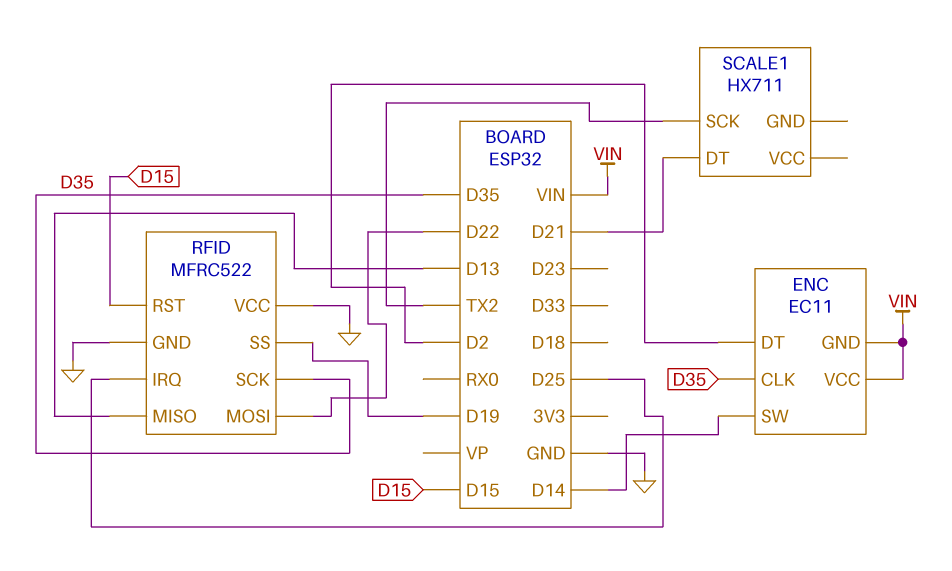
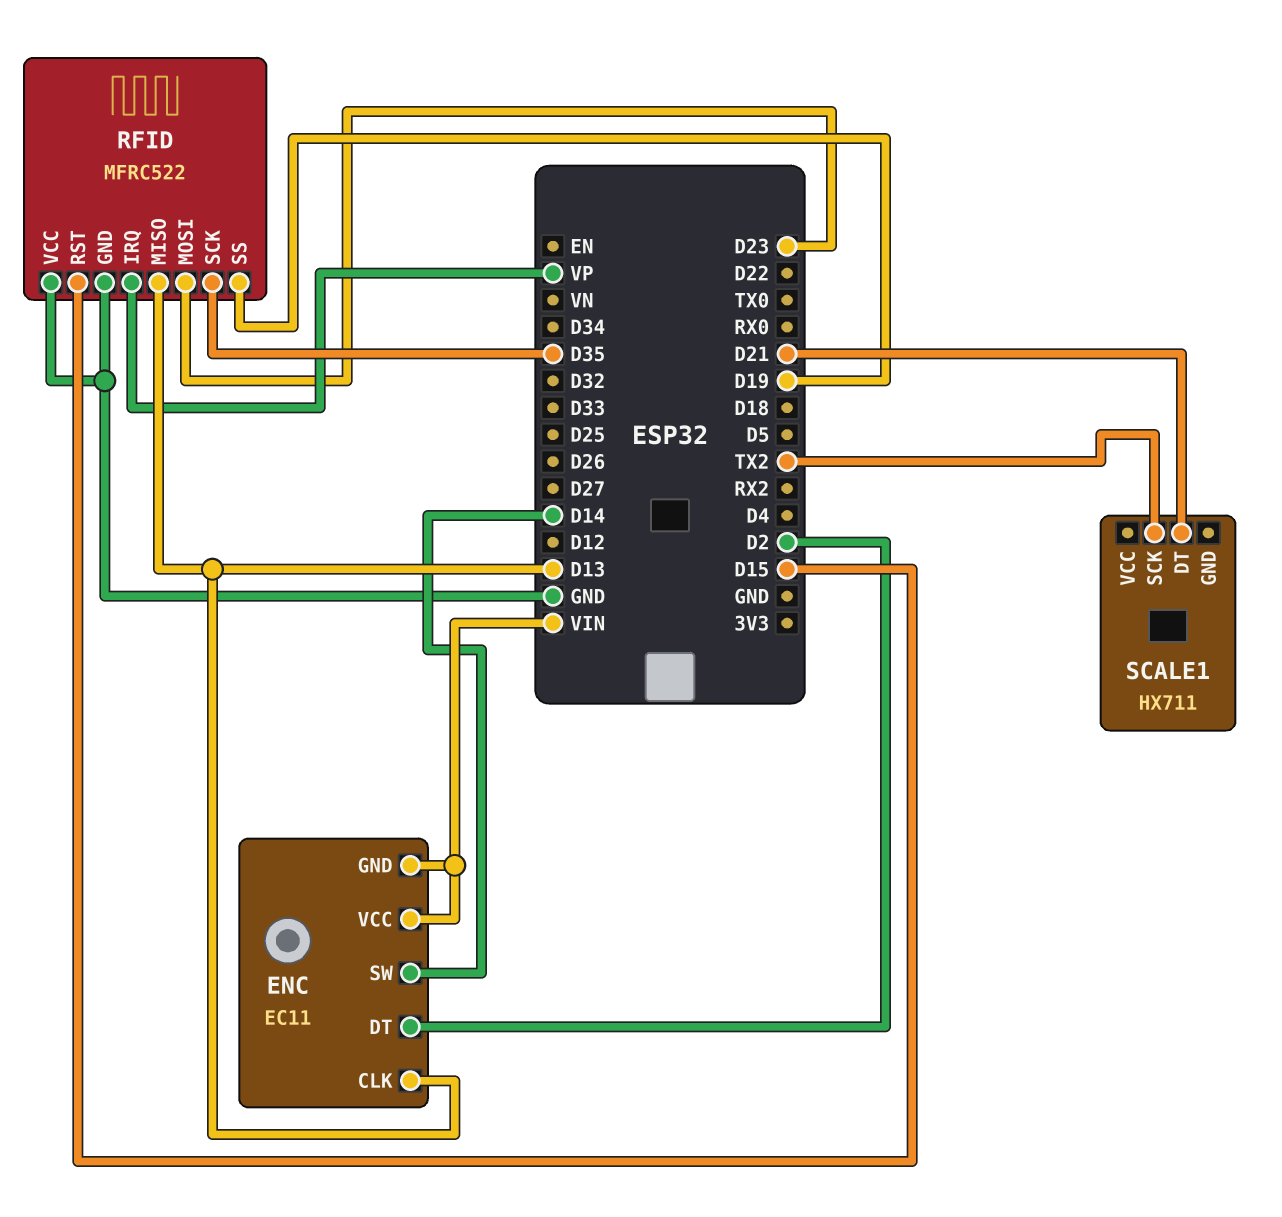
ENC pin CLK: D35 -> D13
RFID pin IRQ: D25 -> VP
RFID pin MOSI: D22 -> D23

